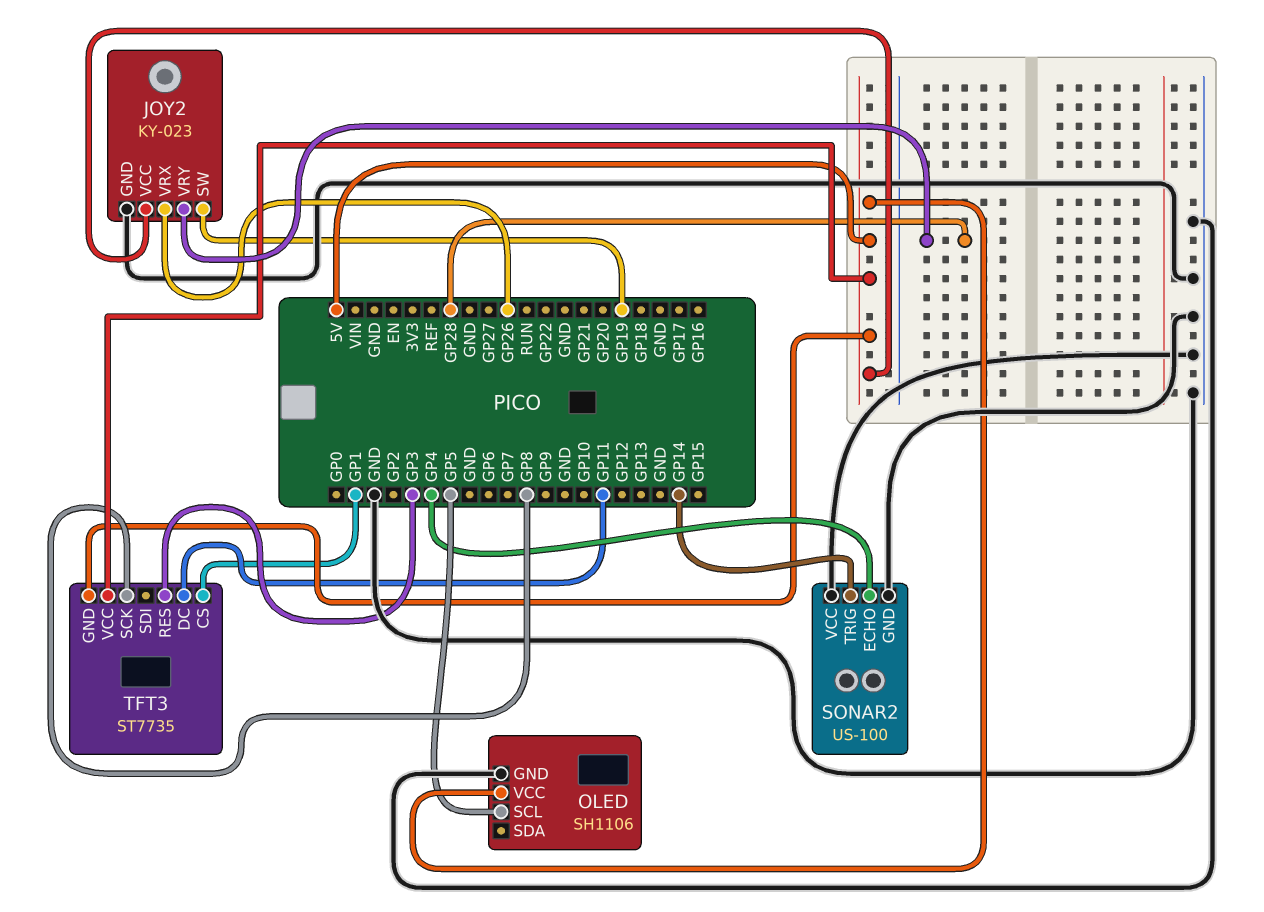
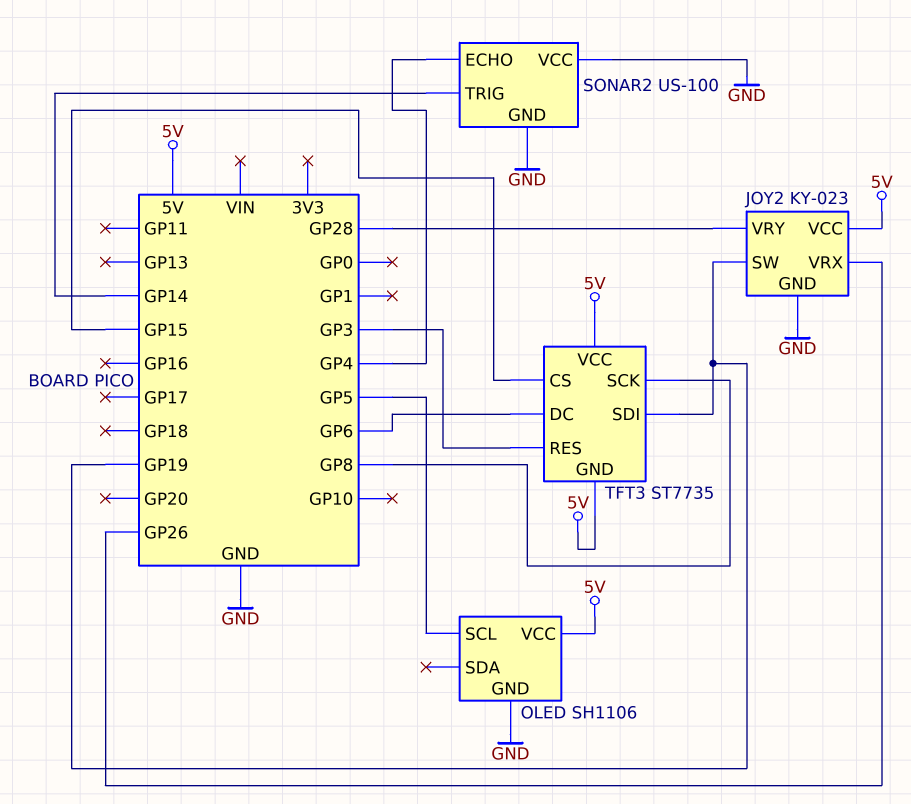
TFT3 pin CS: GP1 -> GP15
TFT3 pin DC: GP11 -> GP6
TFT3 pin SDI: none -> GP19

